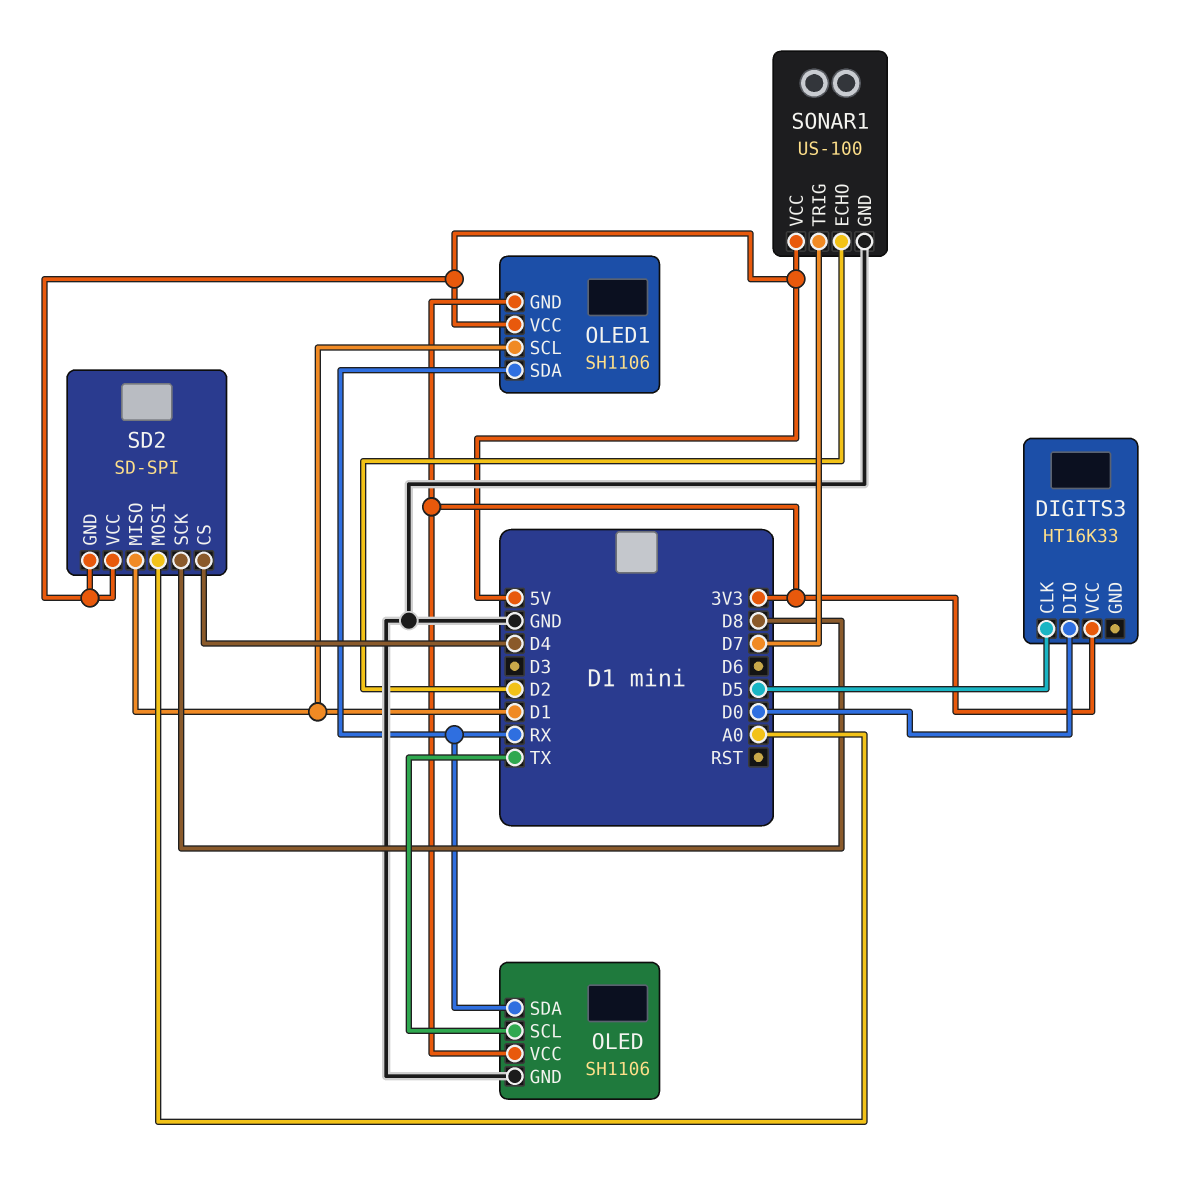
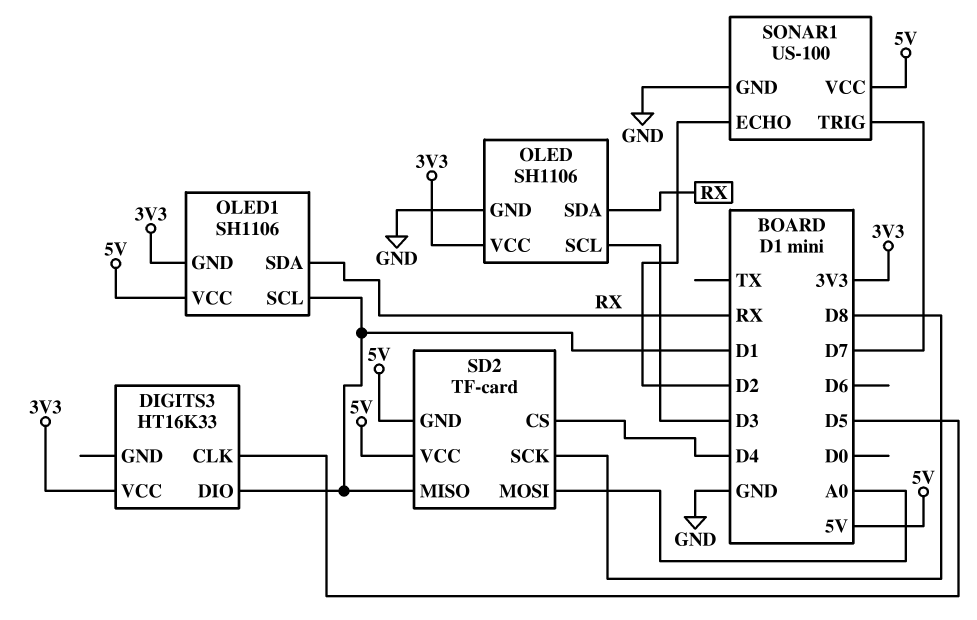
DIGITS3 pin DIO: D0 -> D1
OLED pin SCL: TX -> D3
SD2: SD-SPI -> TF-card

